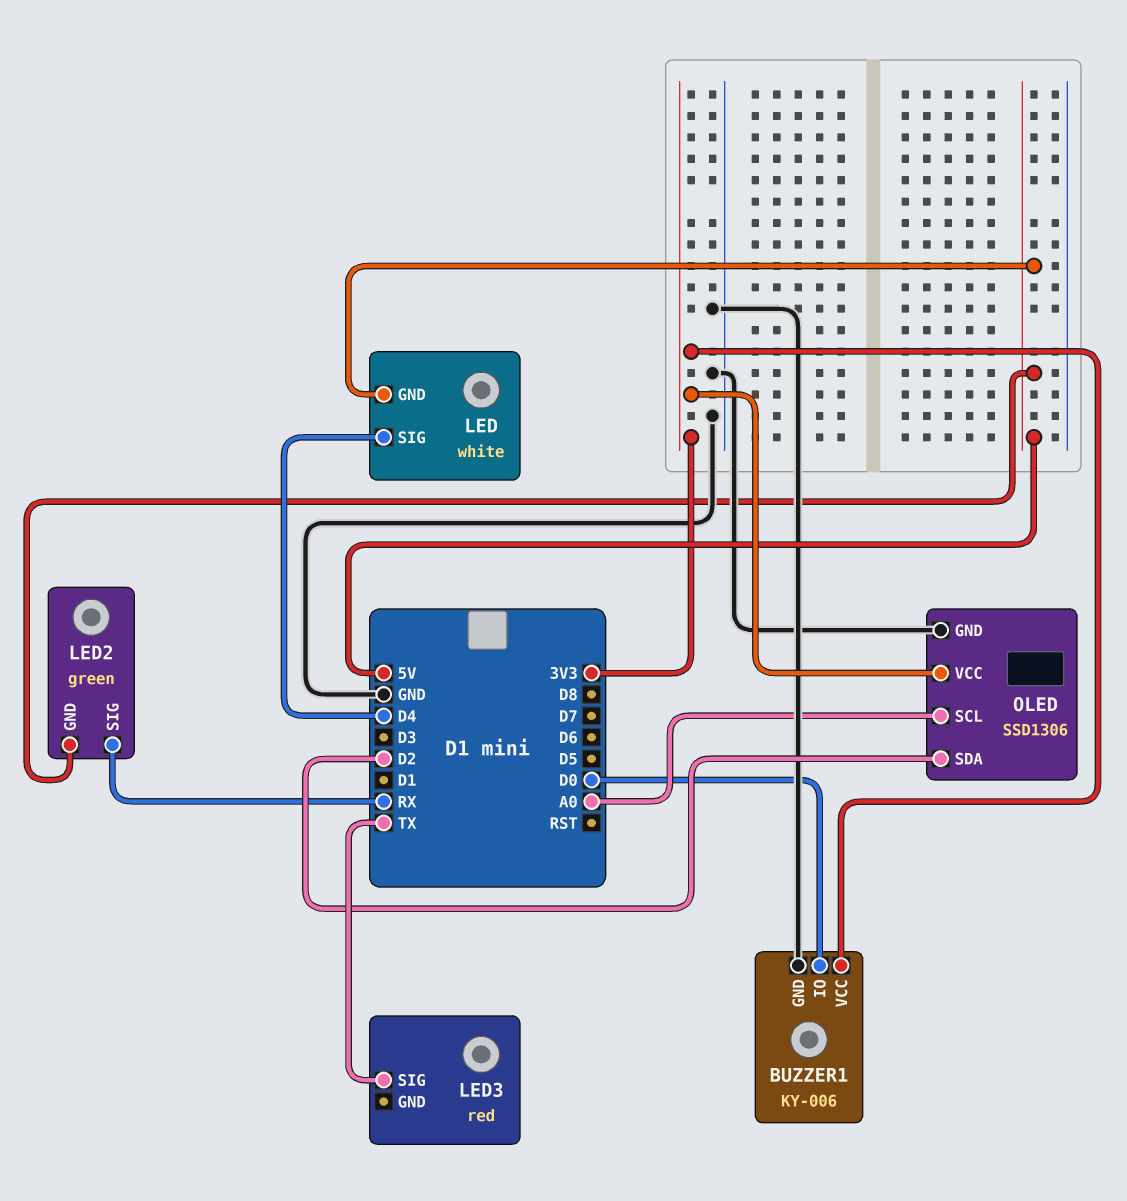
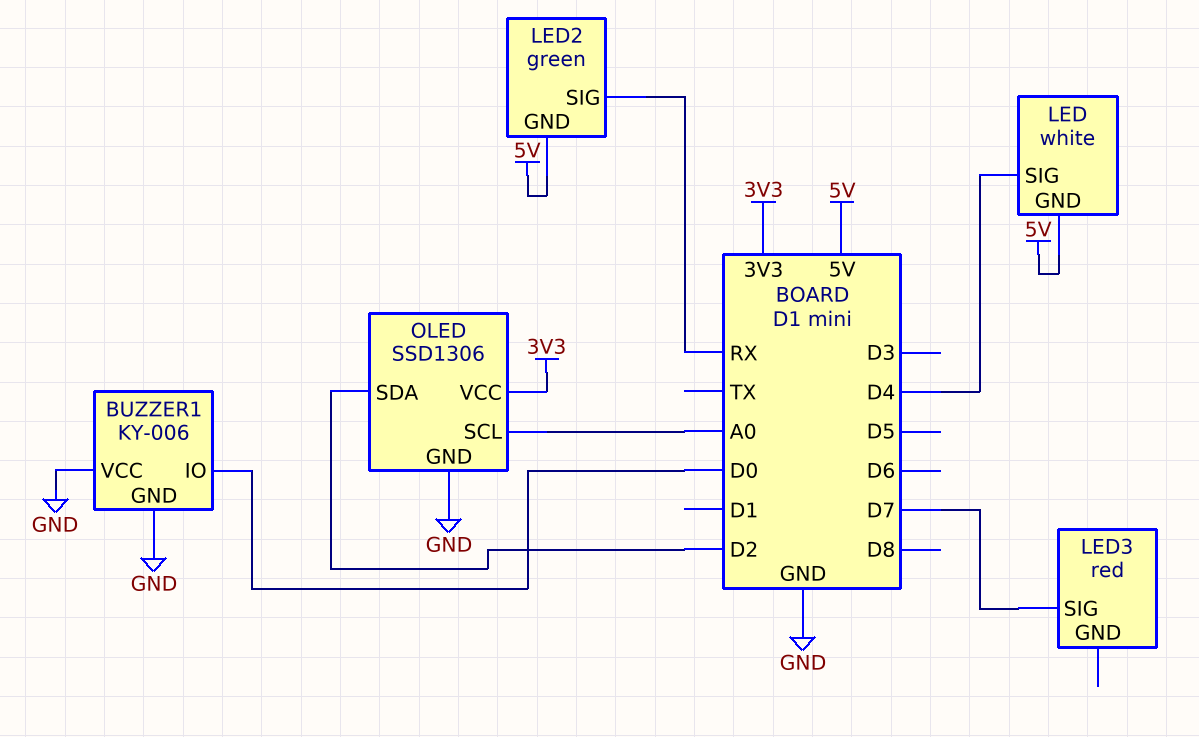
BUZZER1 pin VCC: 3V3 -> GND
LED3 pin SIG: TX -> D7

